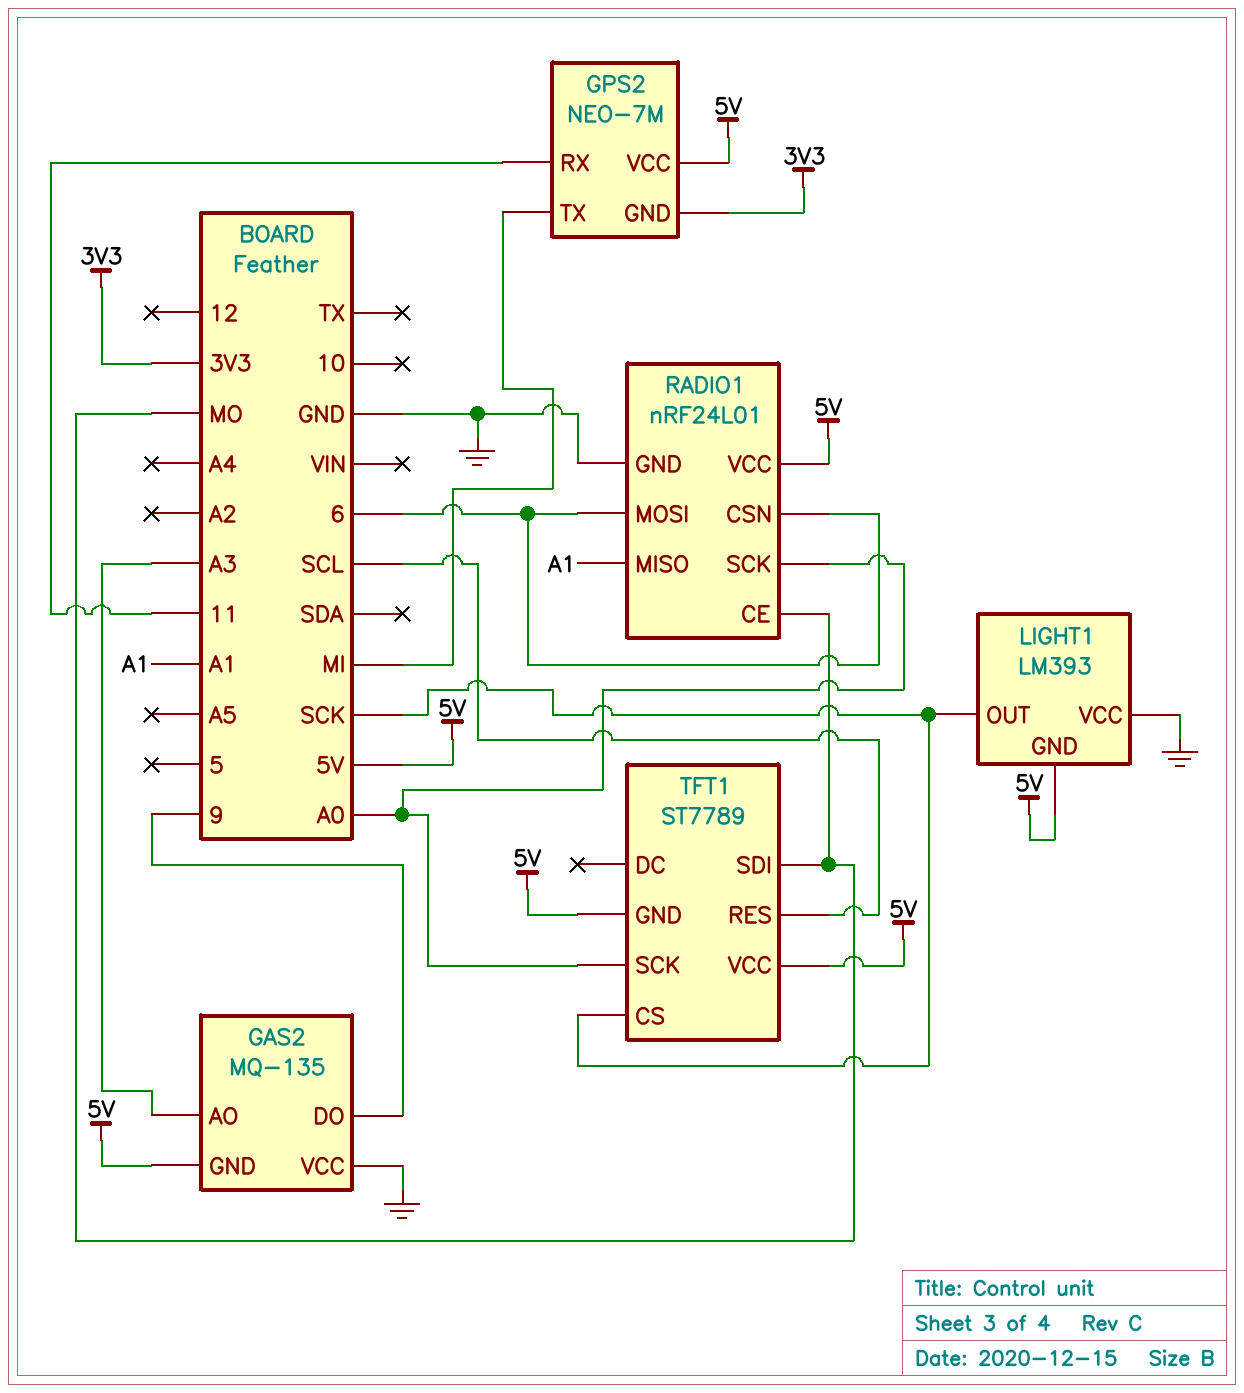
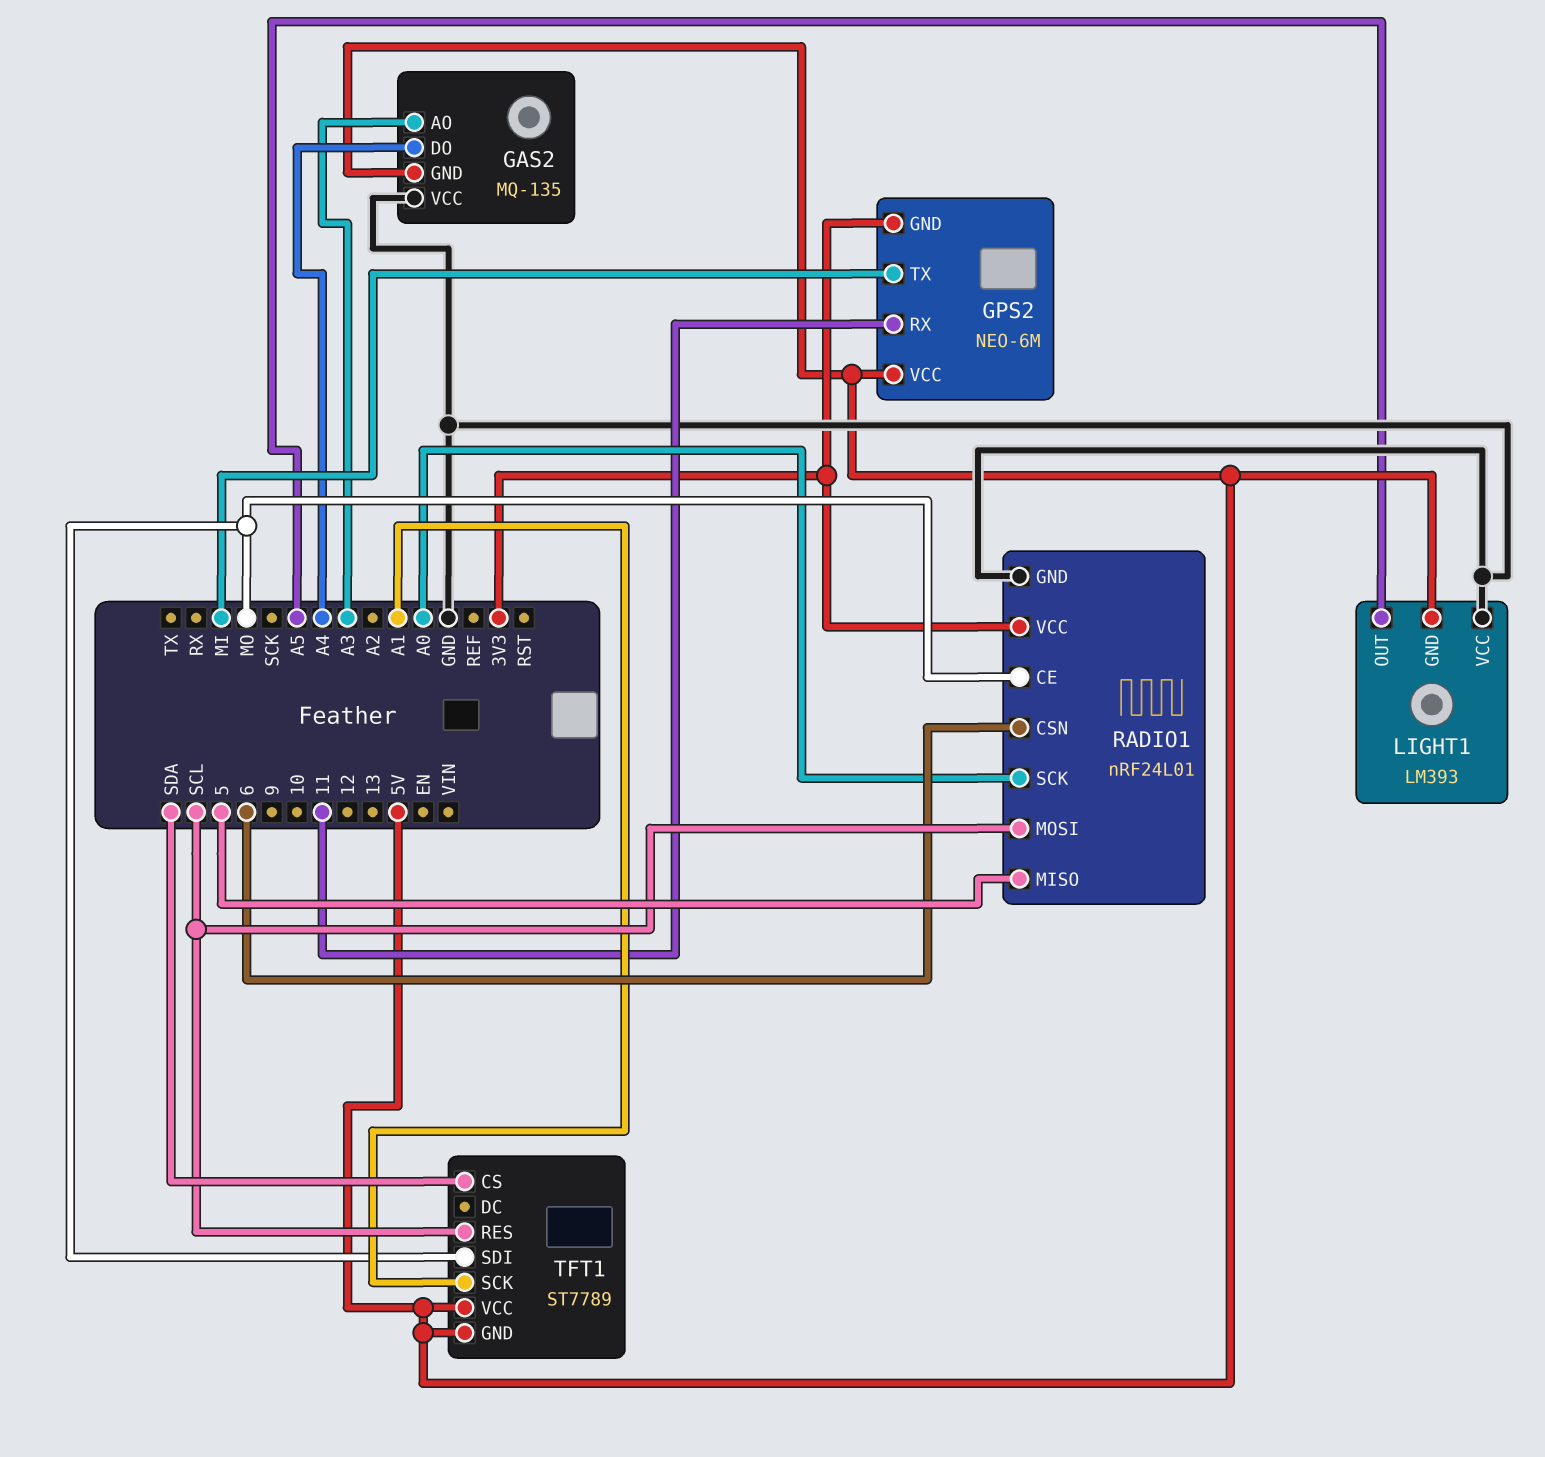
GAS2 pin DO: 9 -> A4
GPS2: NEO-7M -> NEO-6M
LIGHT1 pin OUT: SCK -> A5
RADIO1 pin MISO: A1 -> 5
RADIO1 pin MOSI: 6 -> SCL
RADIO1 pin VCC: 5V -> 3V3
TFT1 pin CS: SCK -> SDA
TFT1 pin SCK: A0 -> A1

